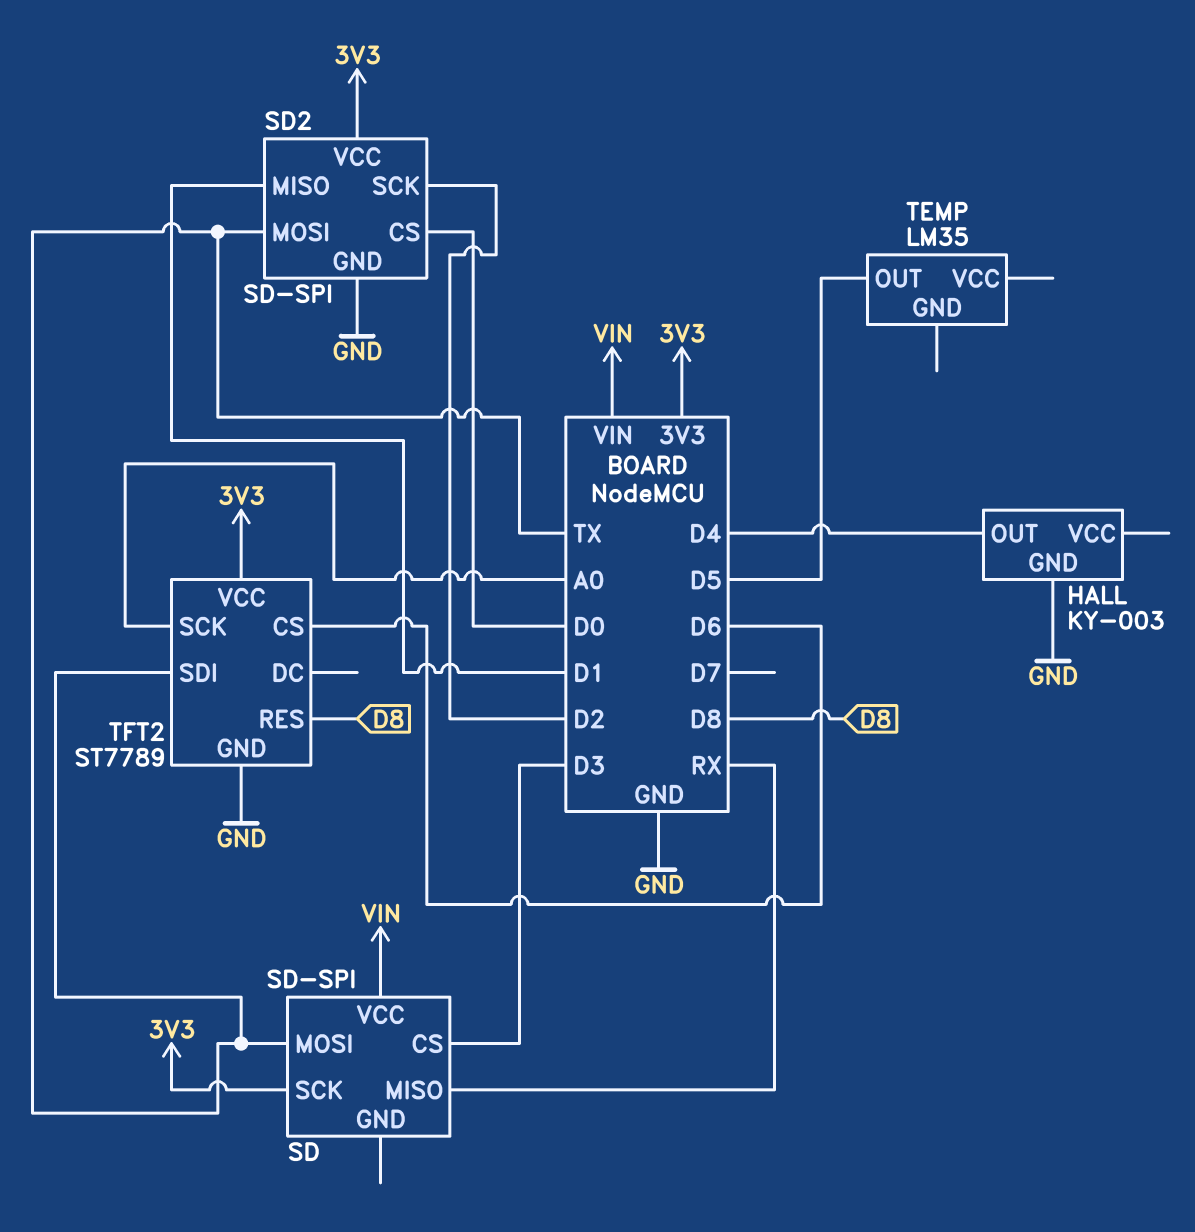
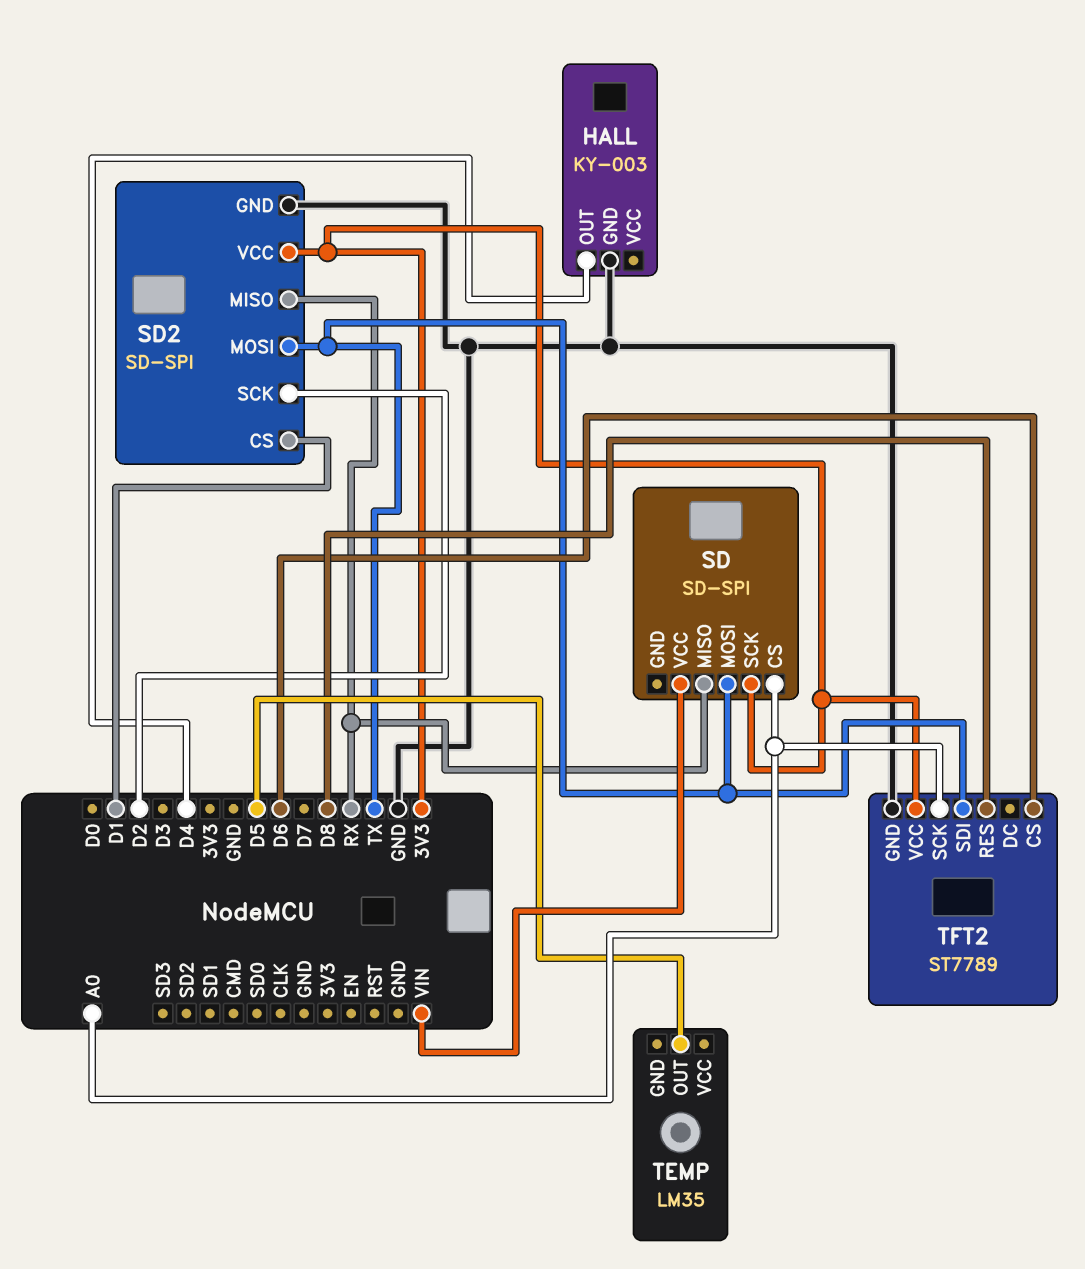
SD pin CS: D3 -> A0
SD2 pin CS: D0 -> D1
SD2 pin MISO: D1 -> RX

